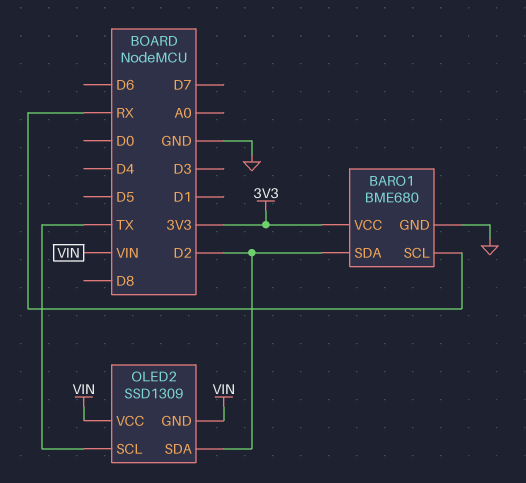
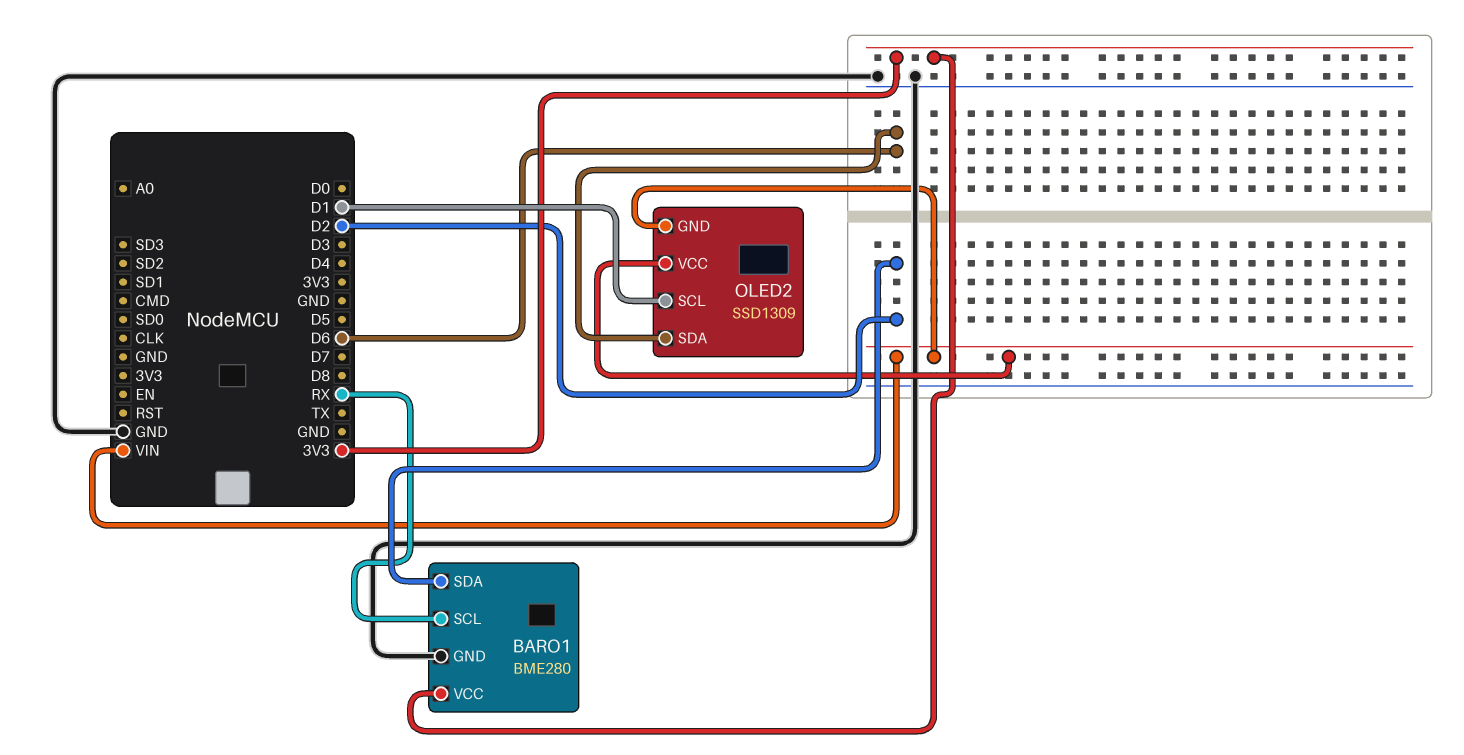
BARO1: BME680 -> BME280
OLED2 pin SCL: TX -> D1
OLED2 pin SDA: D2 -> D6

